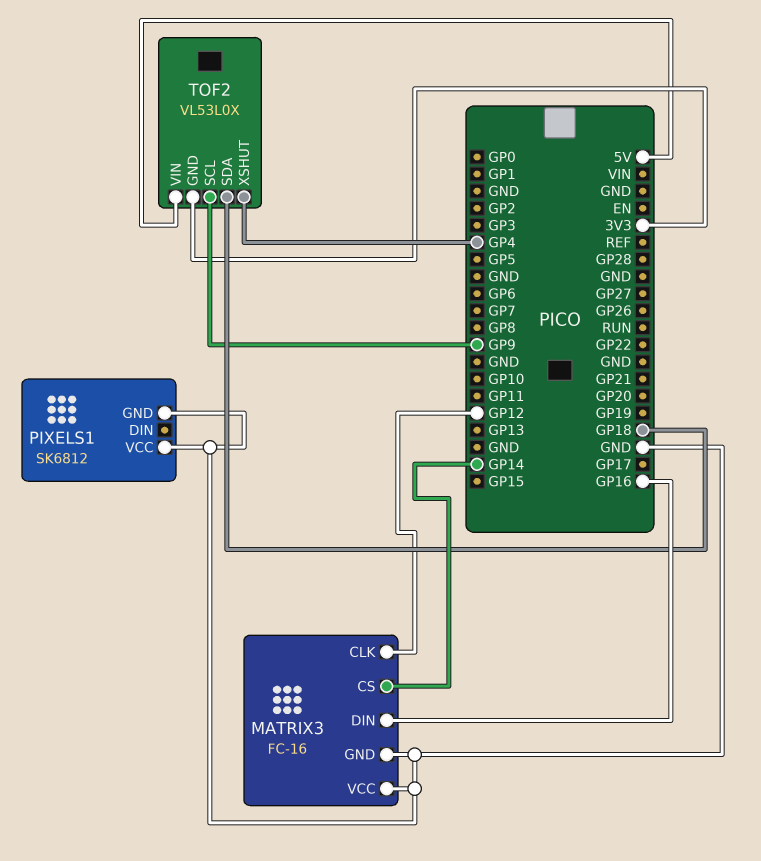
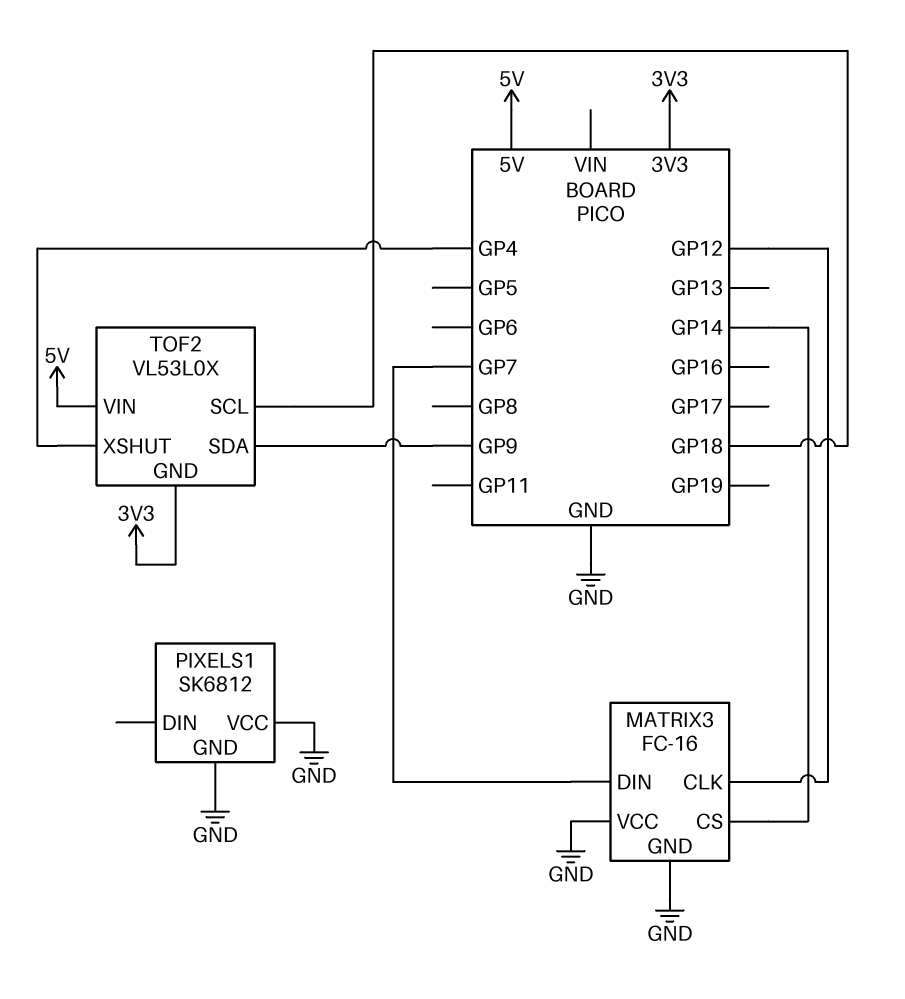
MATRIX3 pin DIN: GP16 -> GP7
TOF2 pin SCL: GP9 -> GP18
TOF2 pin SDA: GP18 -> GP9

